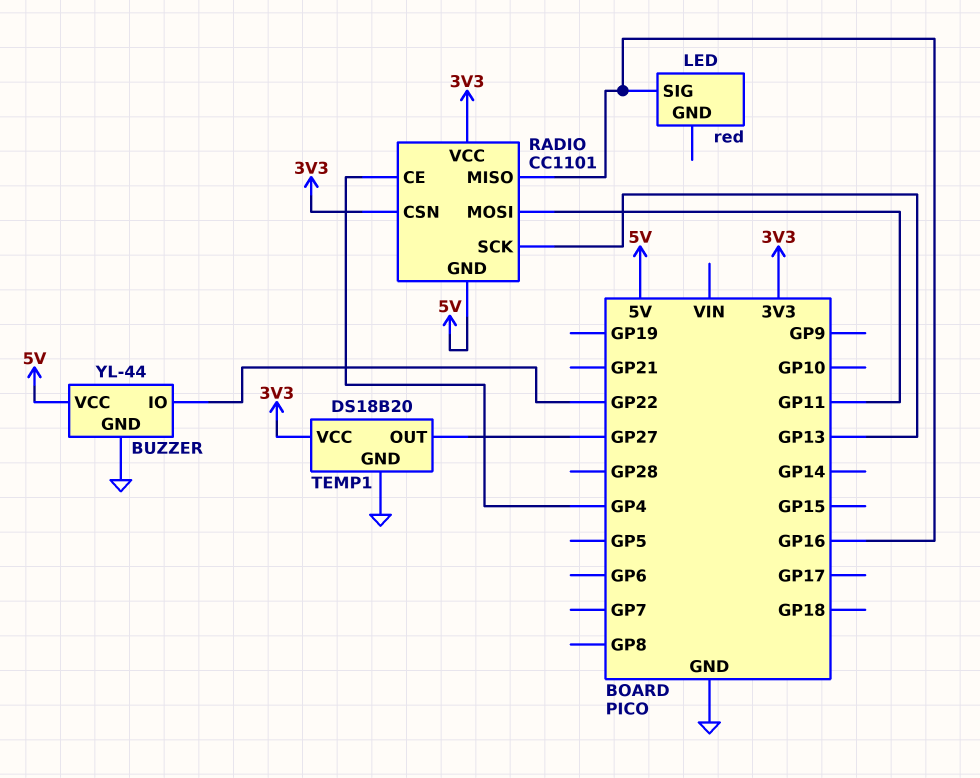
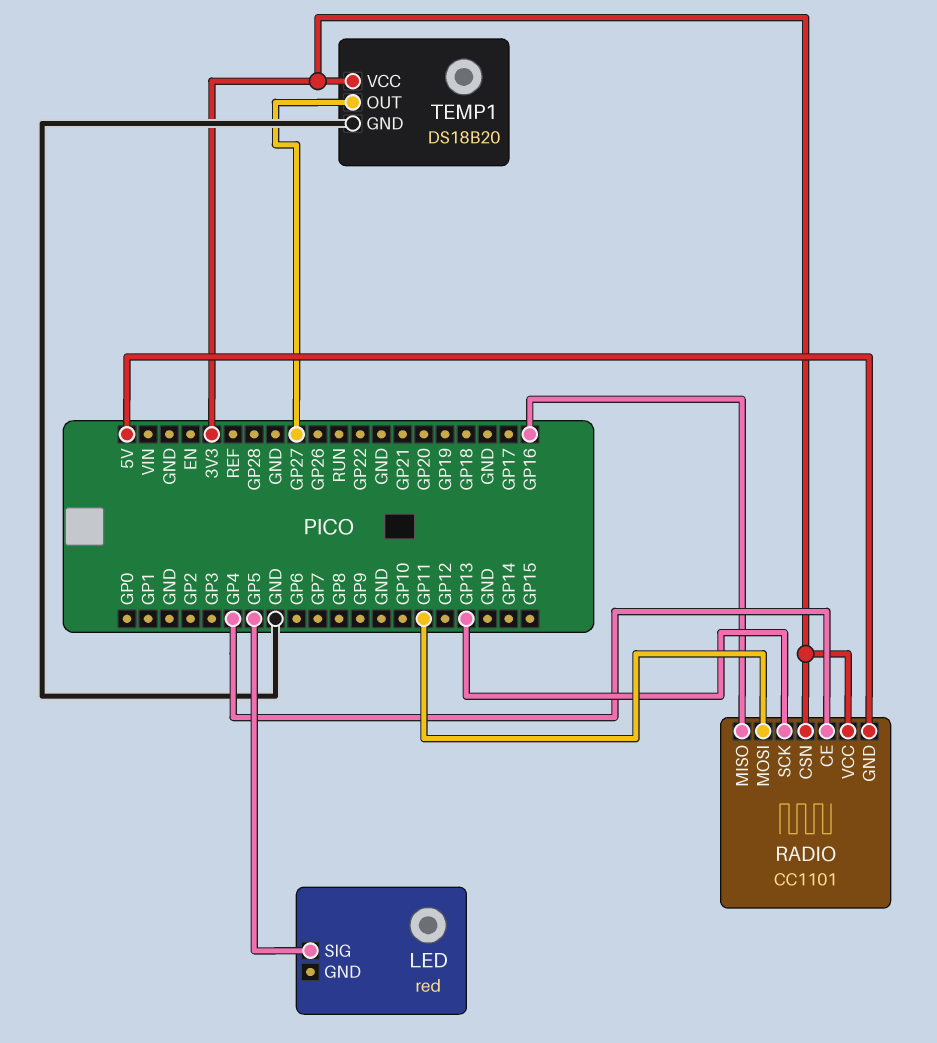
BUZZER: YL-44 -> none
BUZZER pin GND: GND -> none
BUZZER pin IO: GP22 -> none
BUZZER pin VCC: 5V -> none
LED pin SIG: GP16 -> GP5

